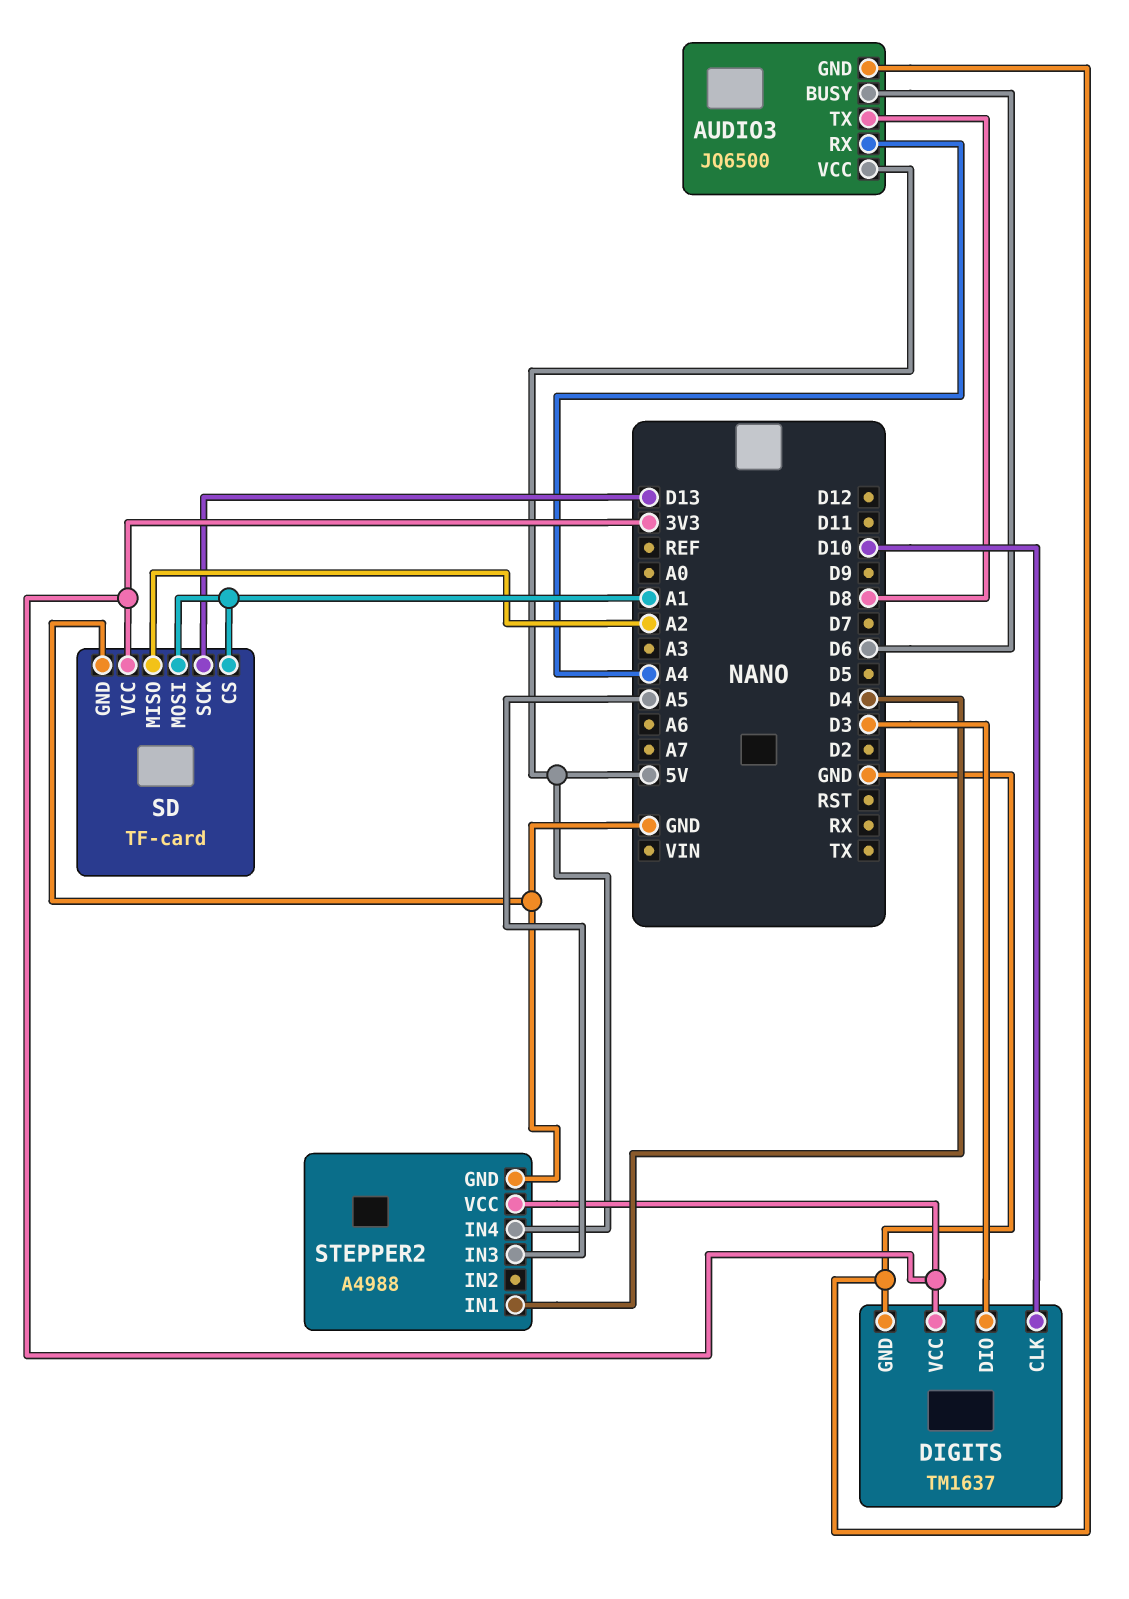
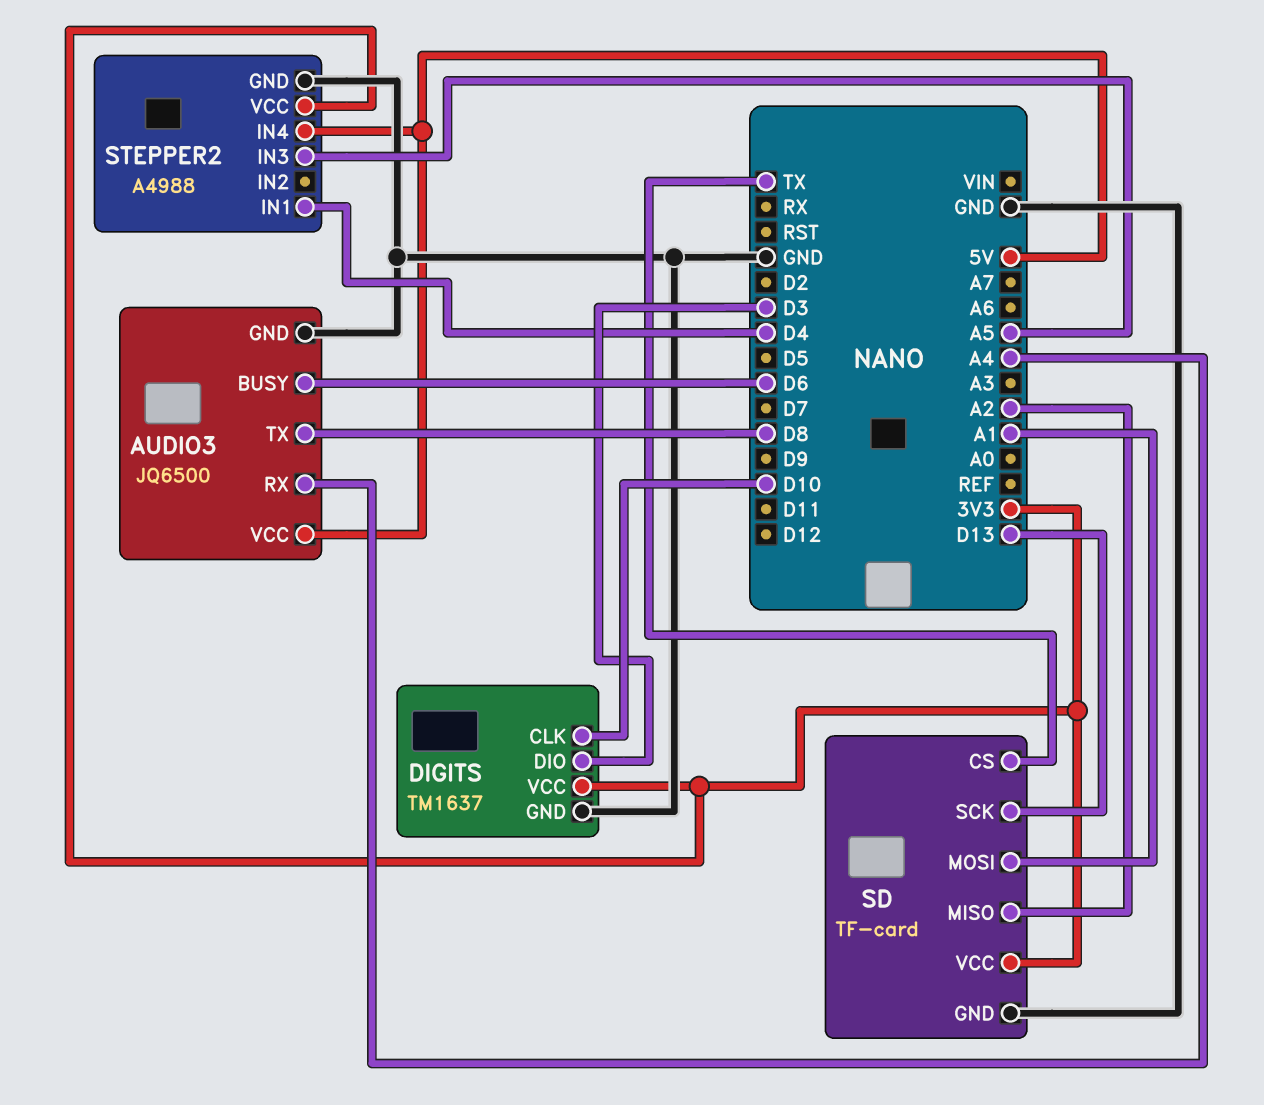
SD pin CS: A1 -> TX

